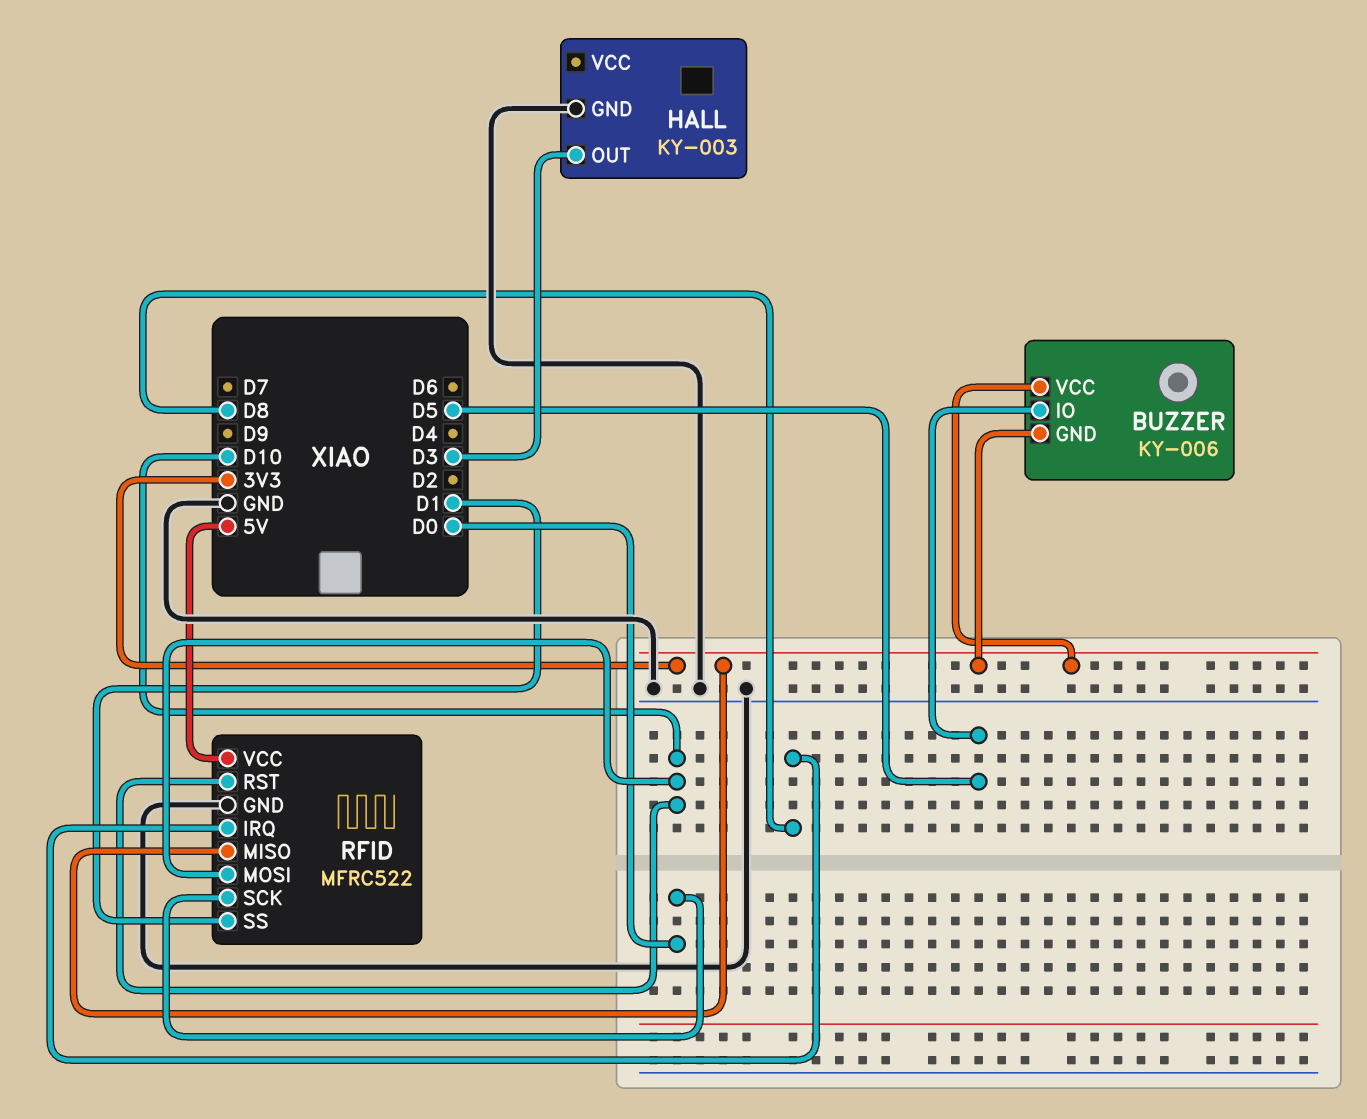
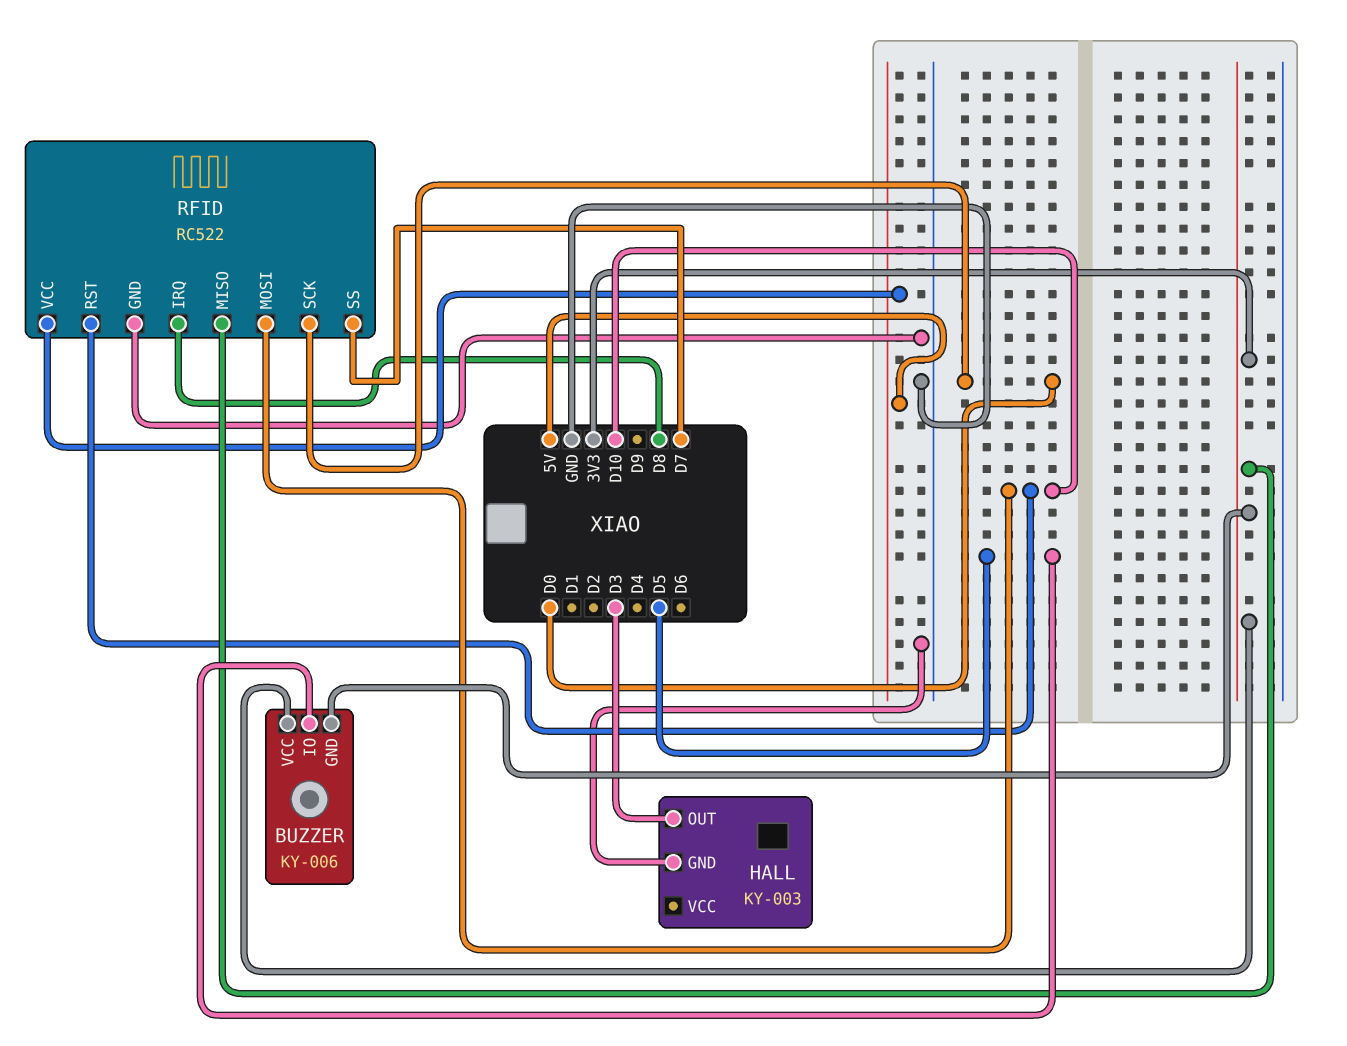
RFID: MFRC522 -> RC522
RFID pin SS: D1 -> D7

